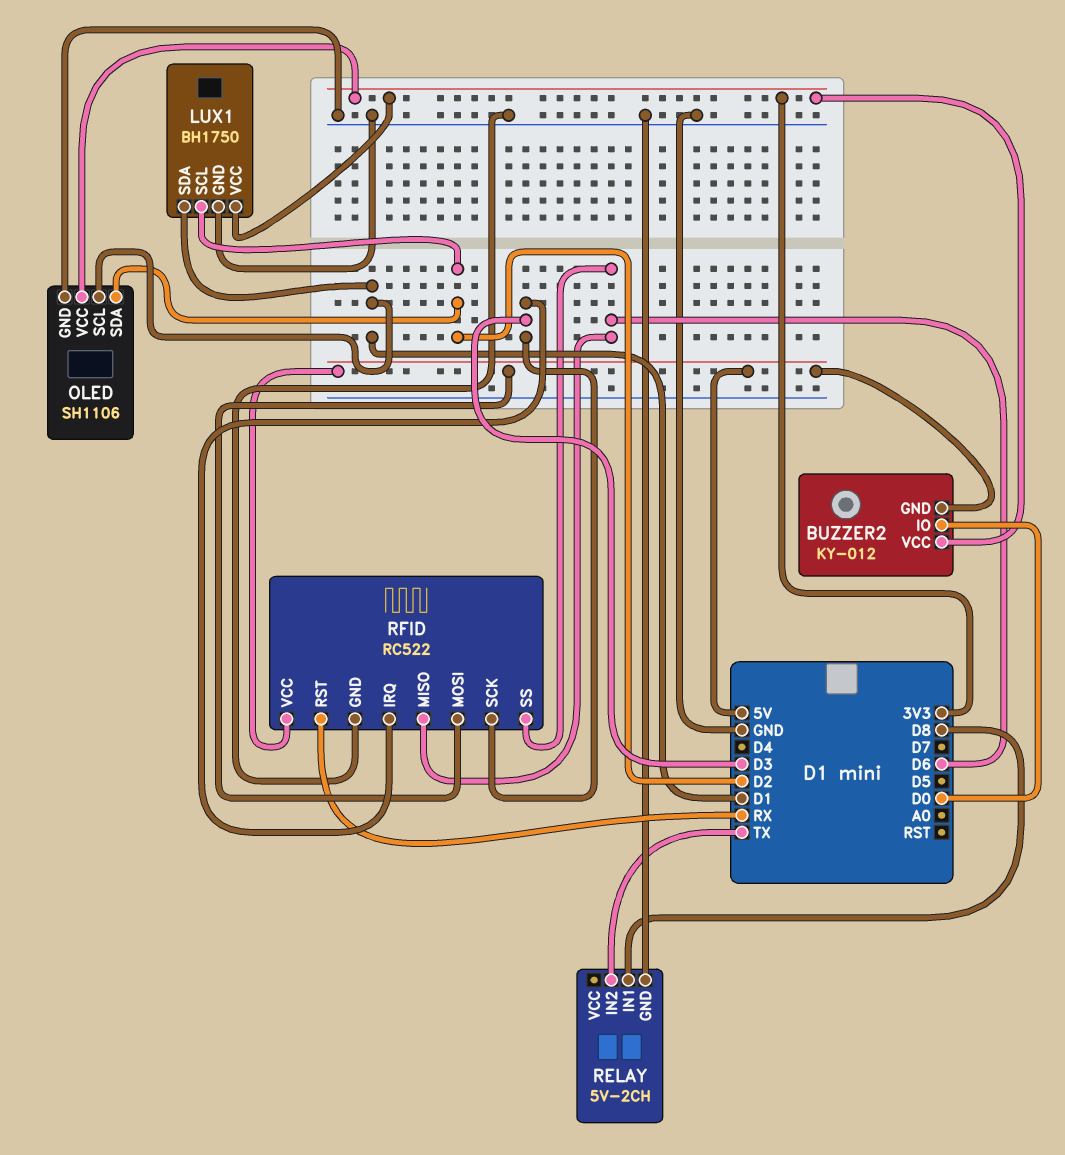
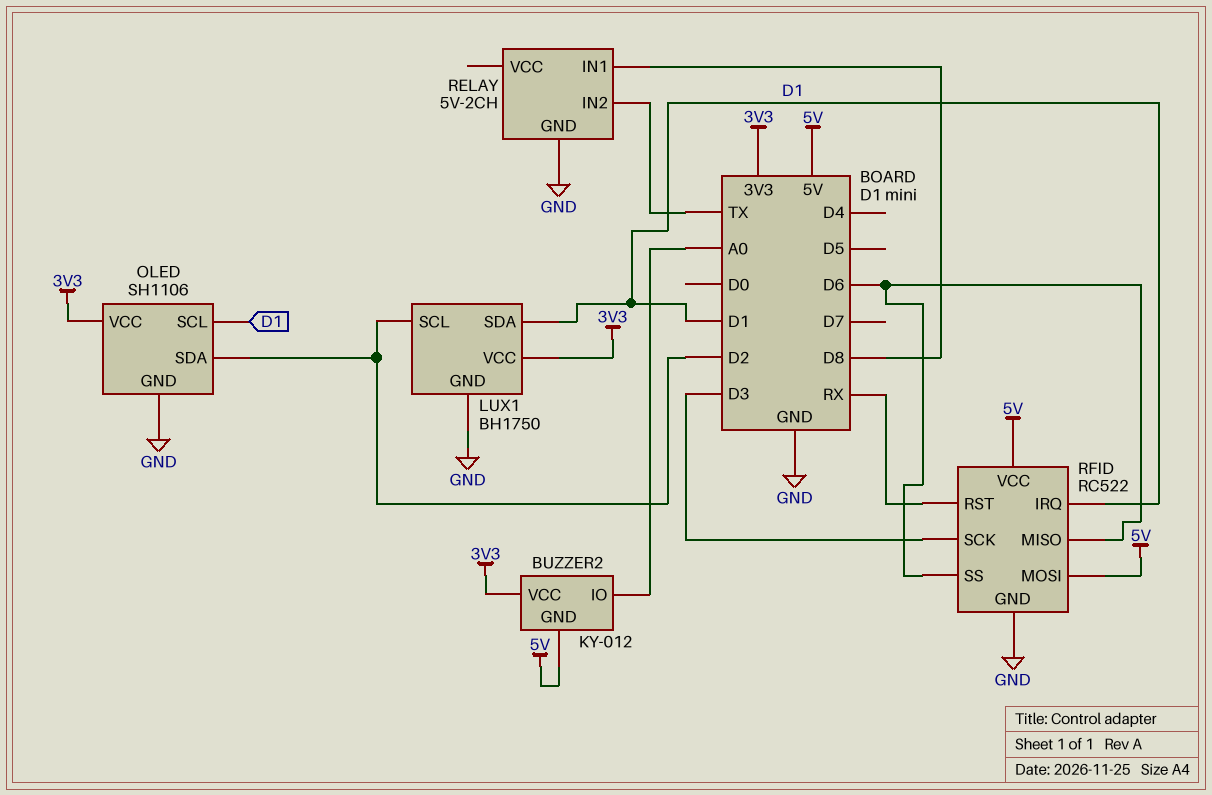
BUZZER2 pin IO: D0 -> A0
RFID pin IRQ: D3 -> D1

